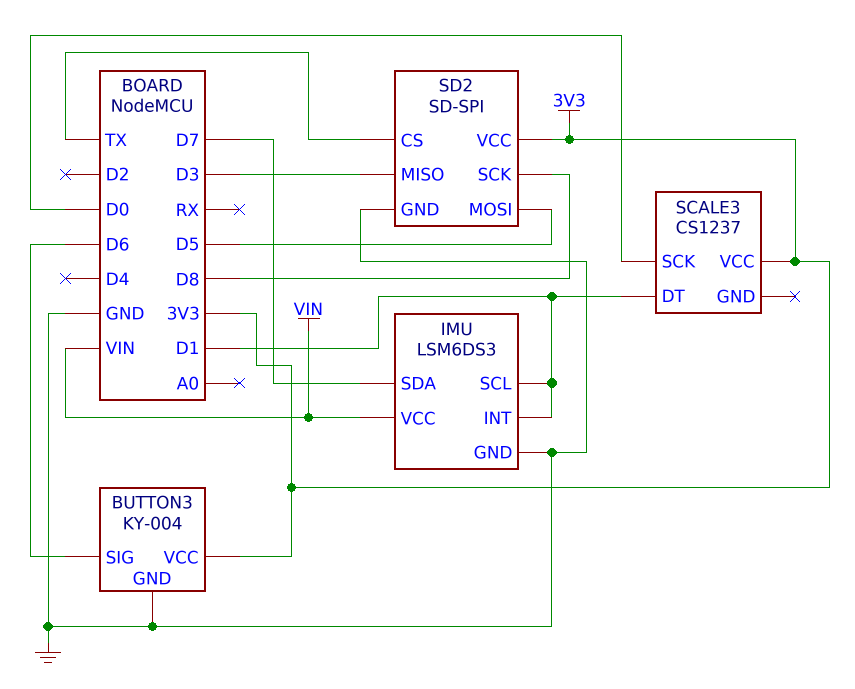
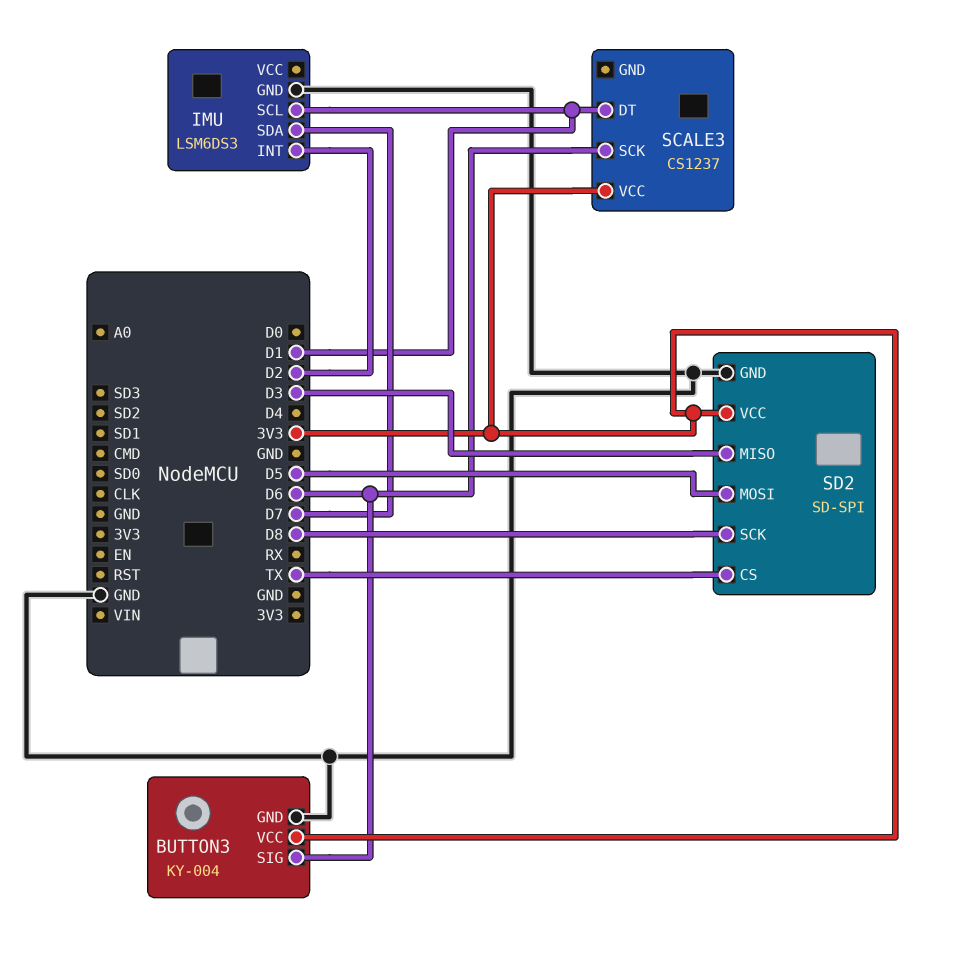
IMU pin INT: D1 -> D2
IMU pin VCC: VIN -> none
SCALE3 pin SCK: D0 -> D6

